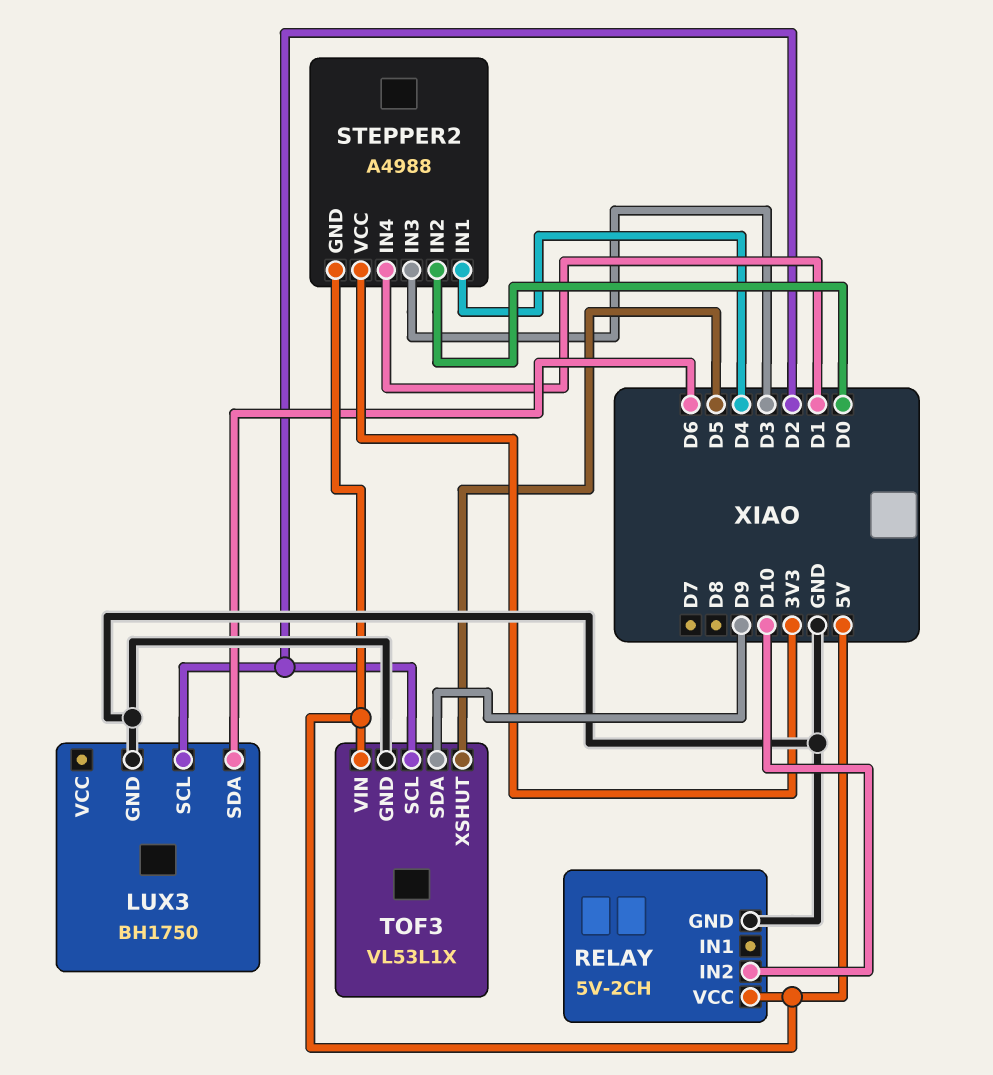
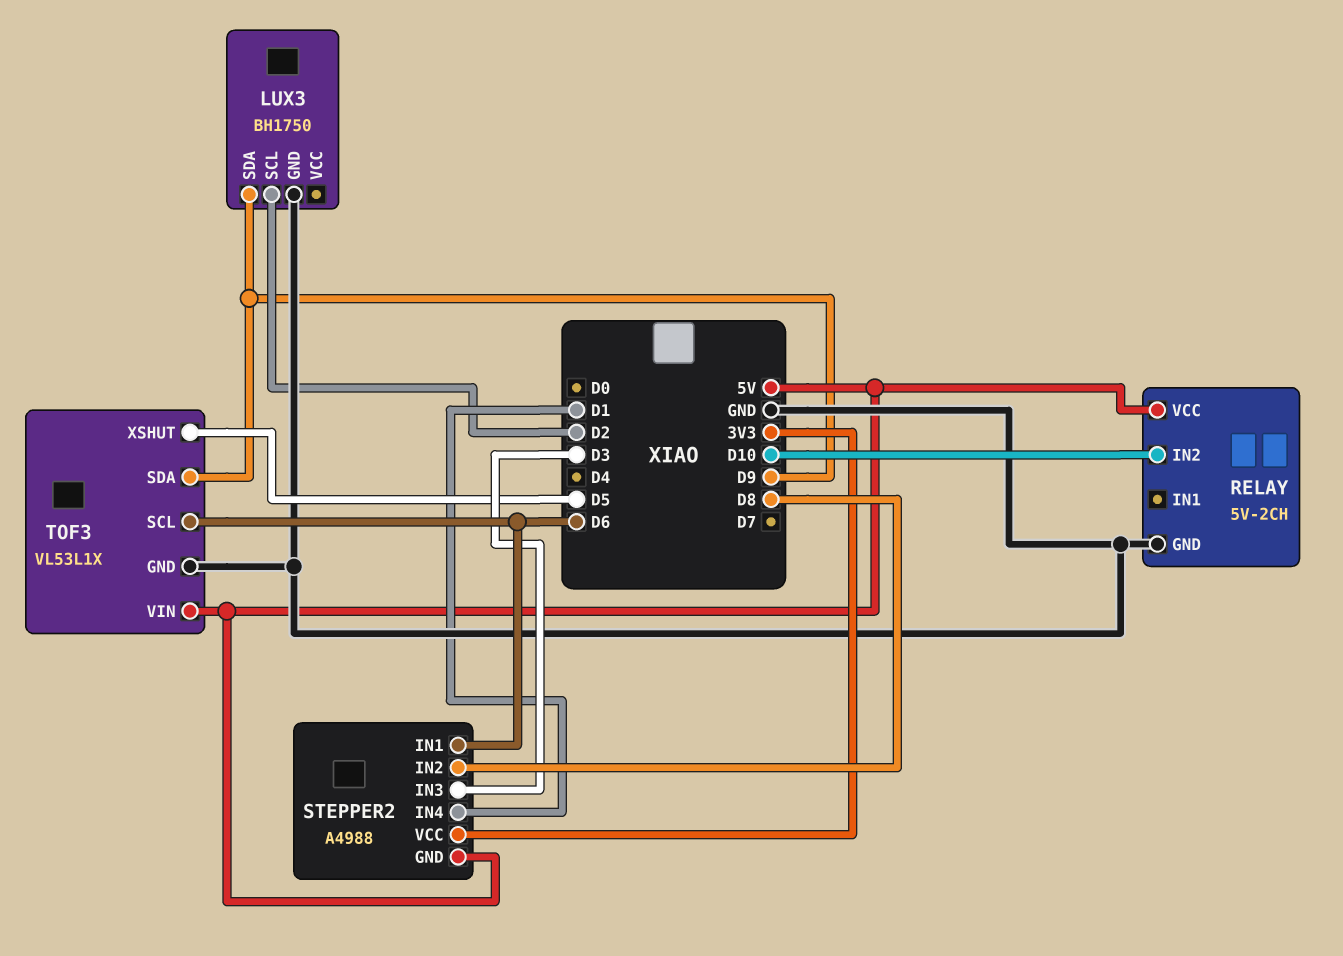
LUX3 pin SDA: D6 -> D9
STEPPER2 pin IN1: D4 -> D6
STEPPER2 pin IN2: D0 -> D8
TOF3 pin SCL: D2 -> D6

